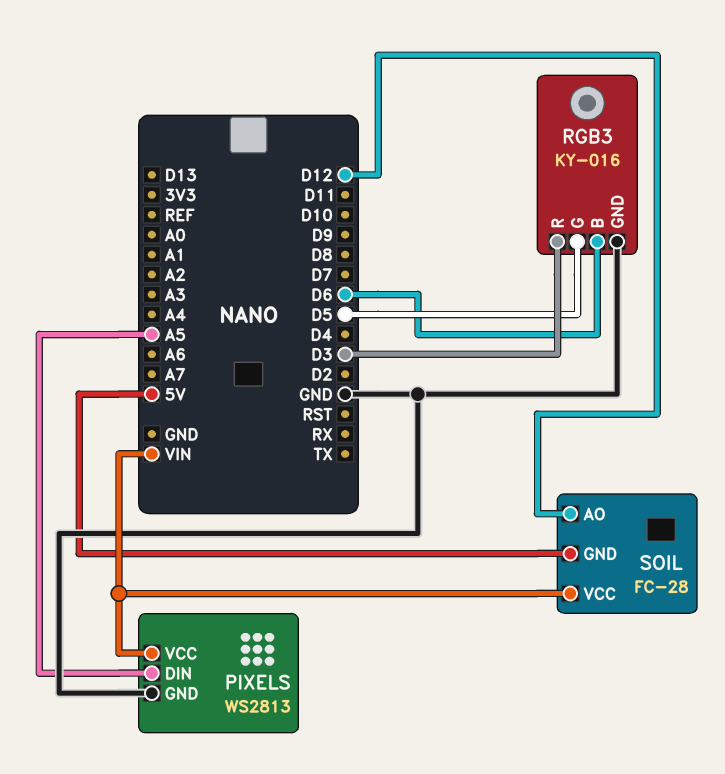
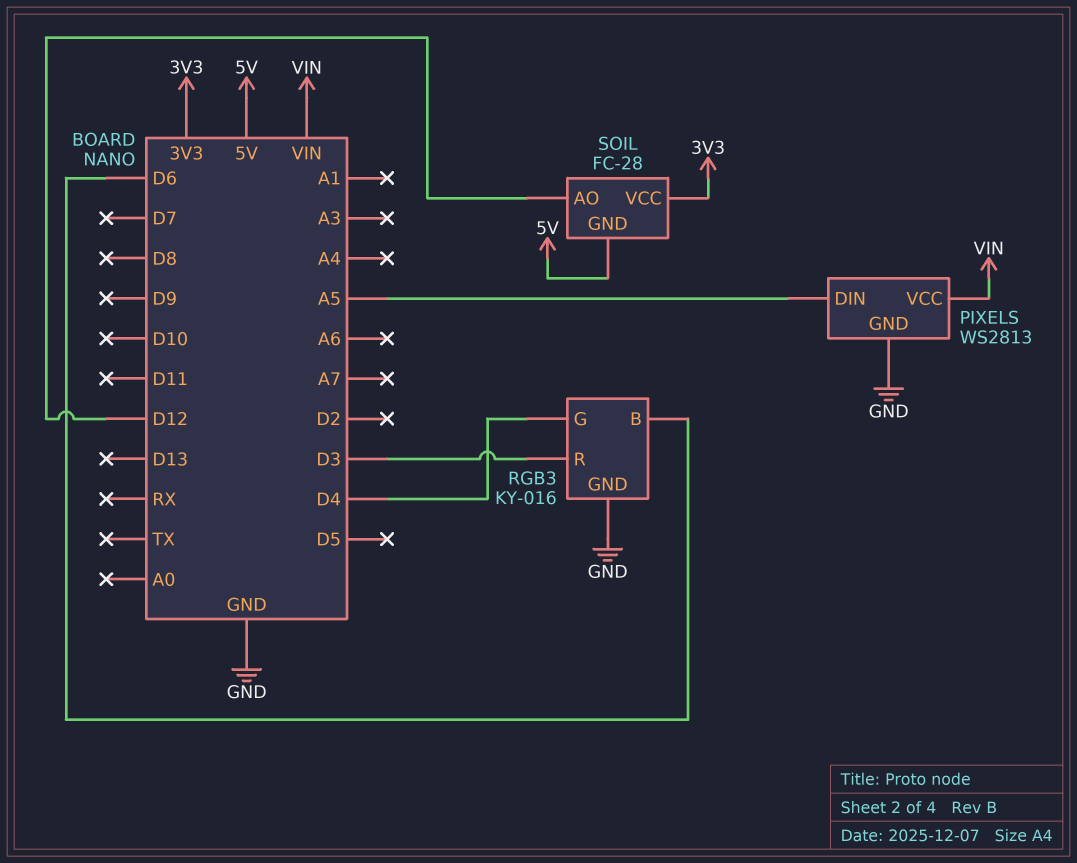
RGB3 pin G: D5 -> D4
SOIL pin VCC: VIN -> 3V3

